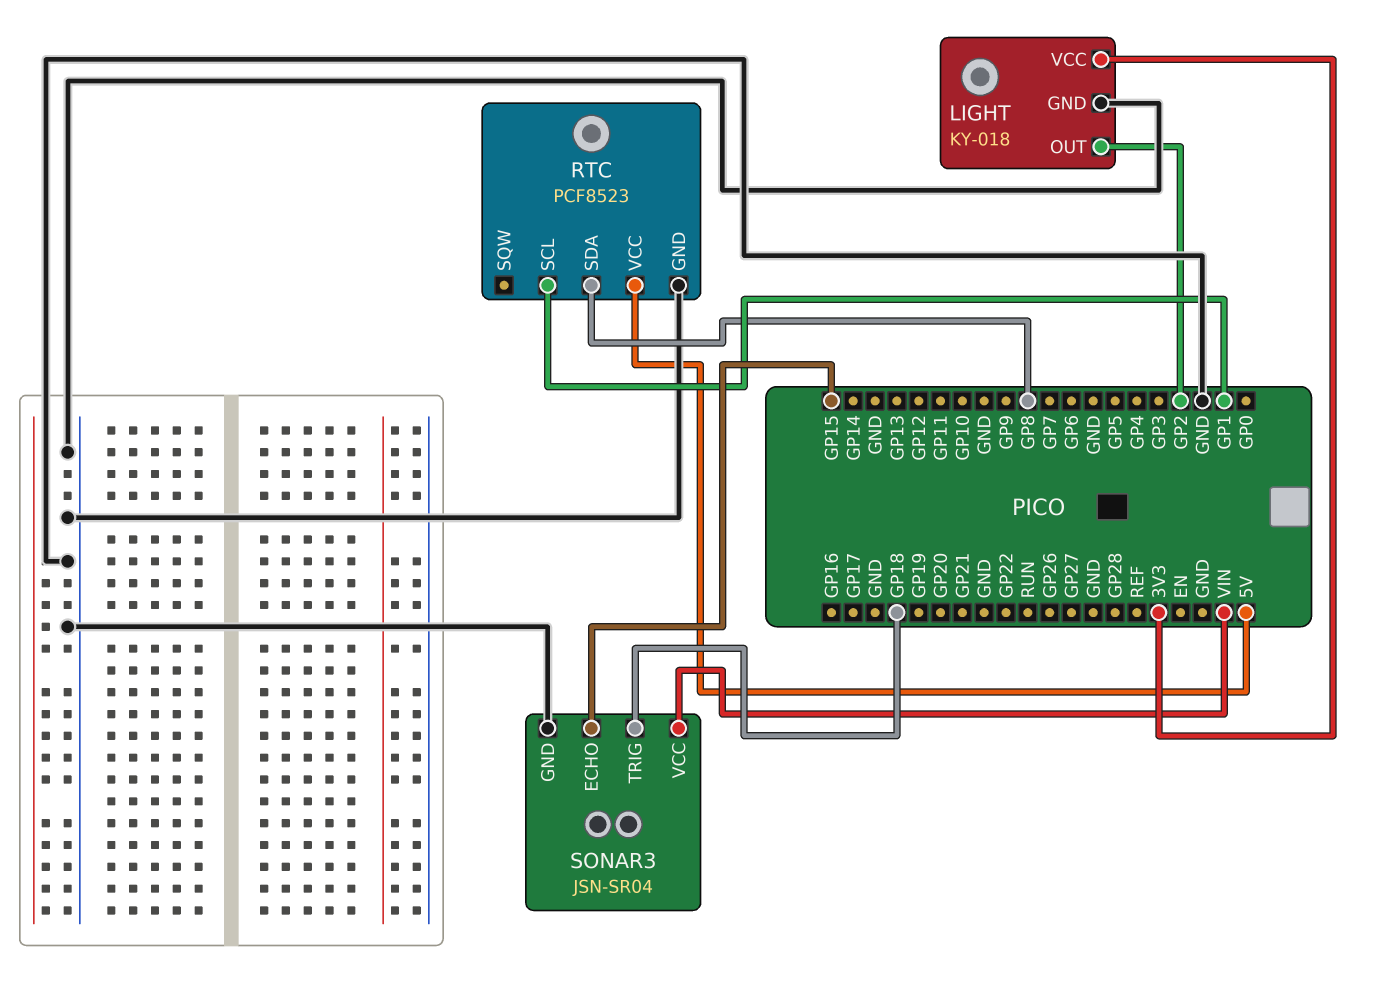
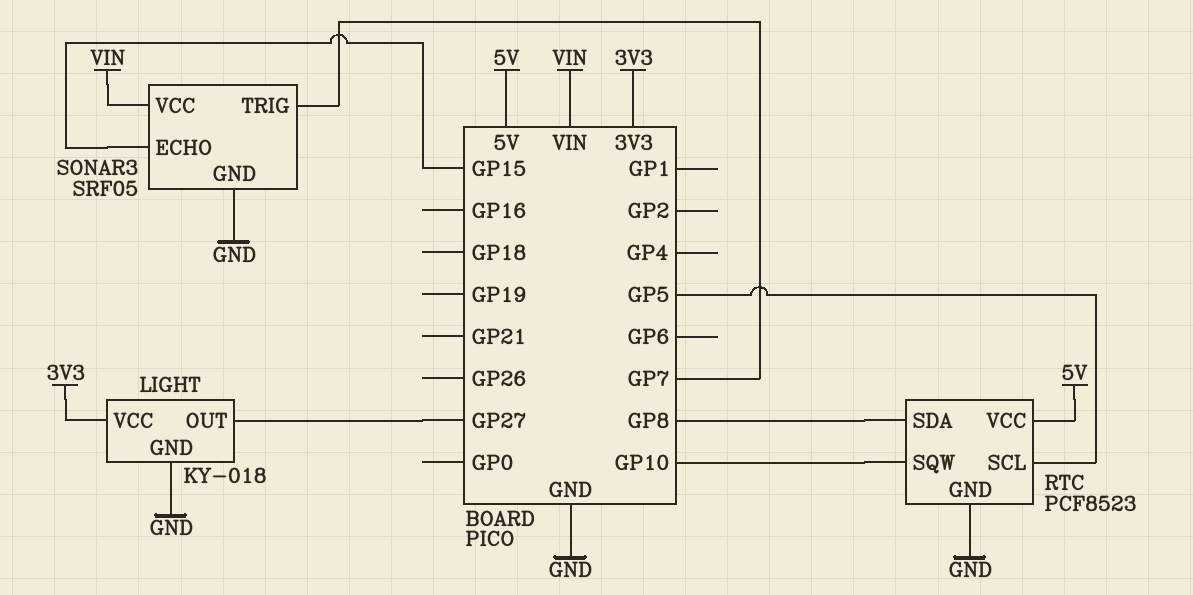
LIGHT pin OUT: GP2 -> GP27
RTC pin SCL: GP1 -> GP5
RTC pin SQW: none -> GP10
SONAR3: JSN-SR04 -> SRF05
SONAR3 pin TRIG: GP18 -> GP7

